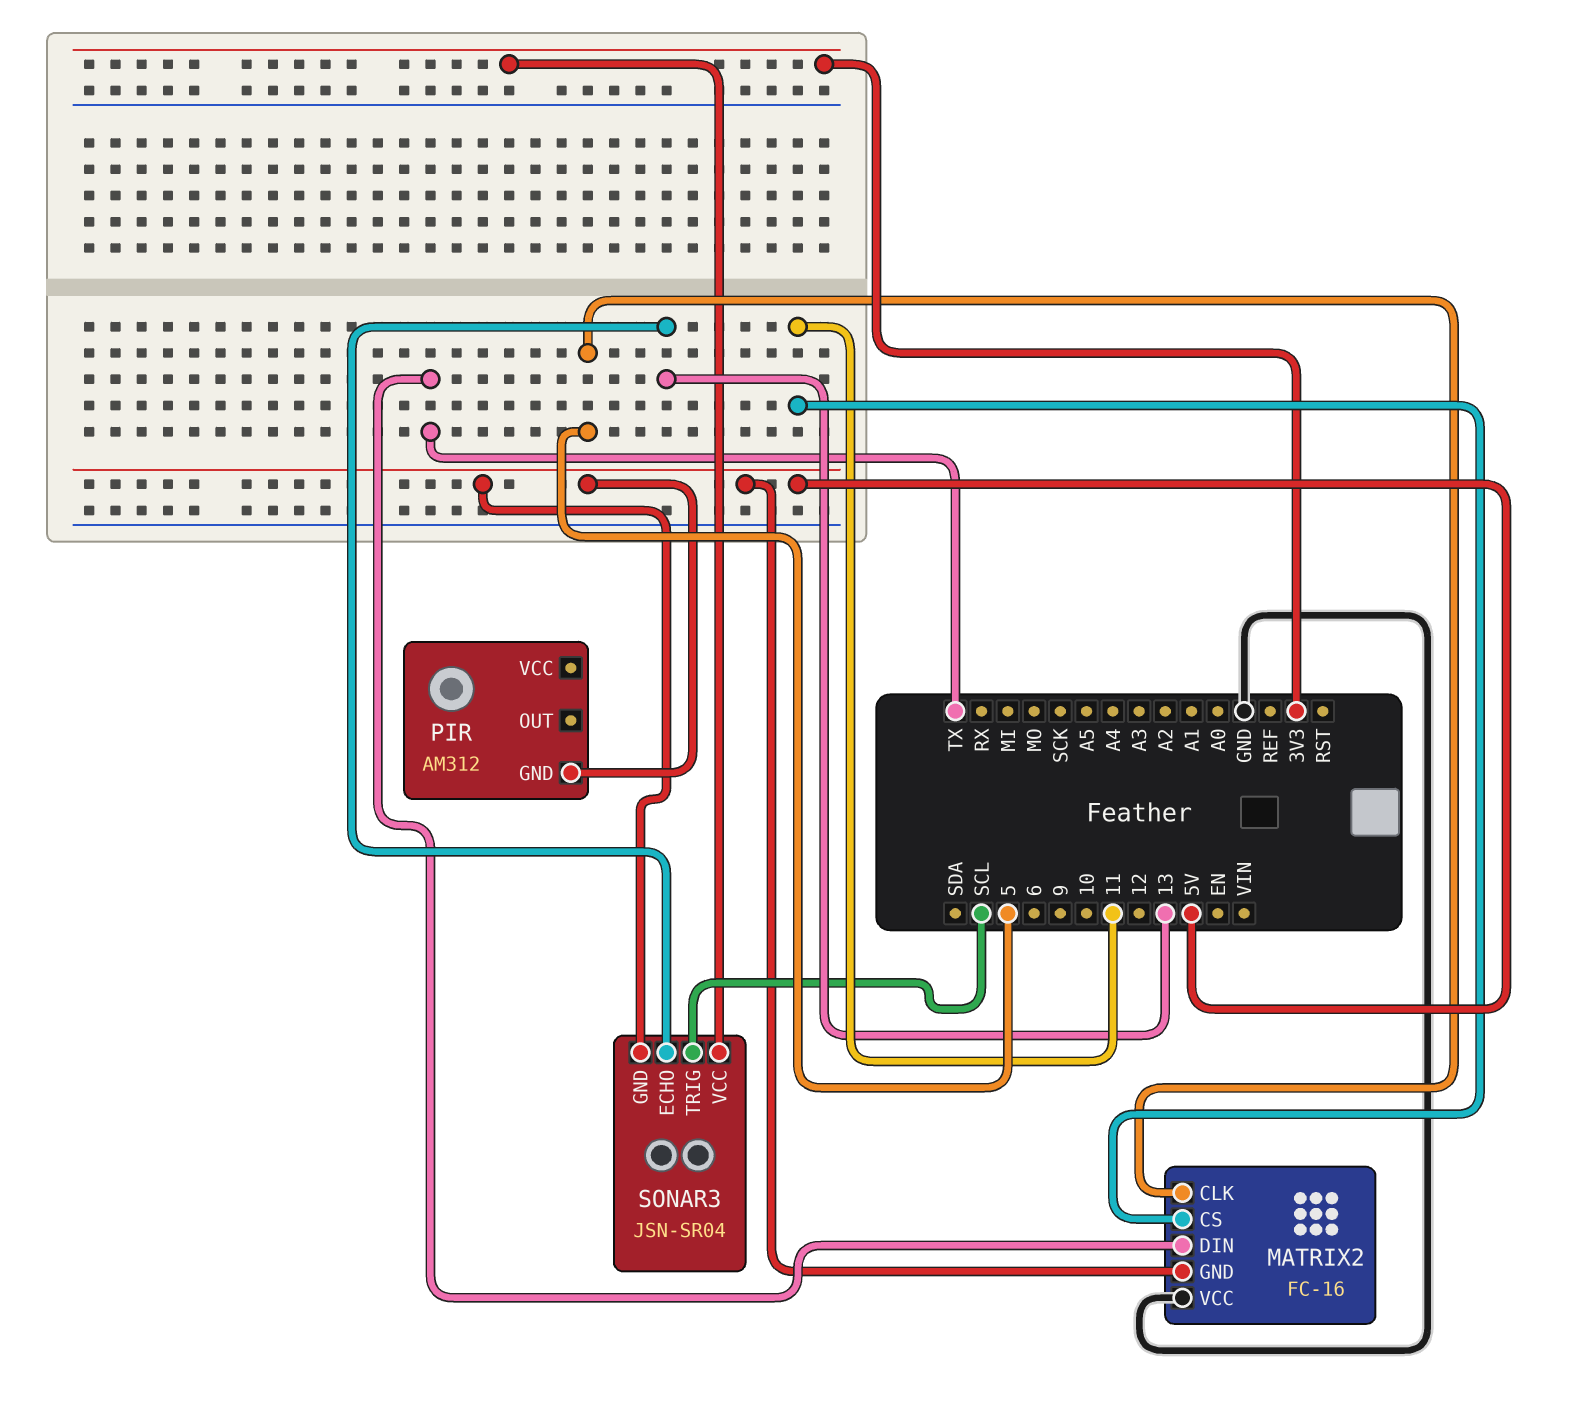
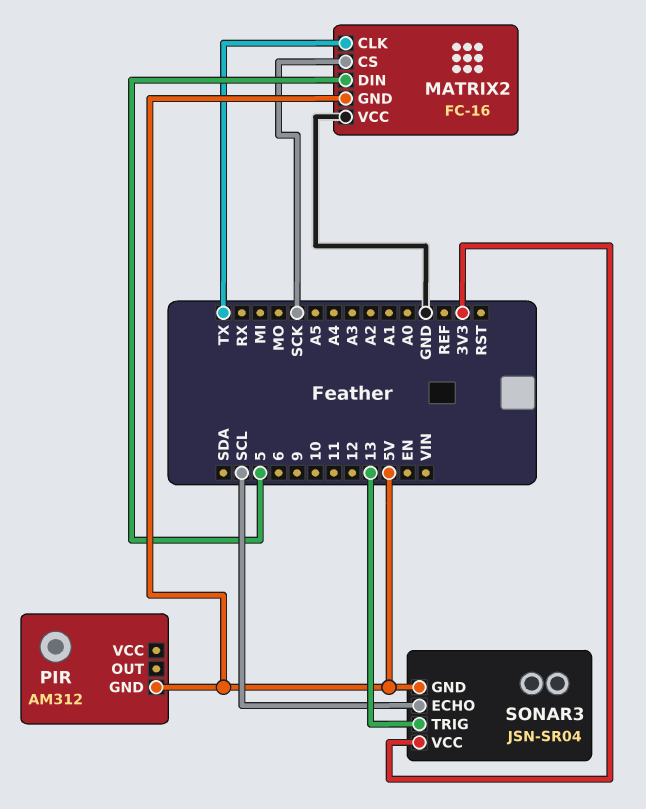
MATRIX2 pin CLK: 5 -> TX
MATRIX2 pin CS: 11 -> SCK
MATRIX2 pin DIN: TX -> 5
SONAR3 pin ECHO: 13 -> SCL
SONAR3 pin TRIG: SCL -> 13

